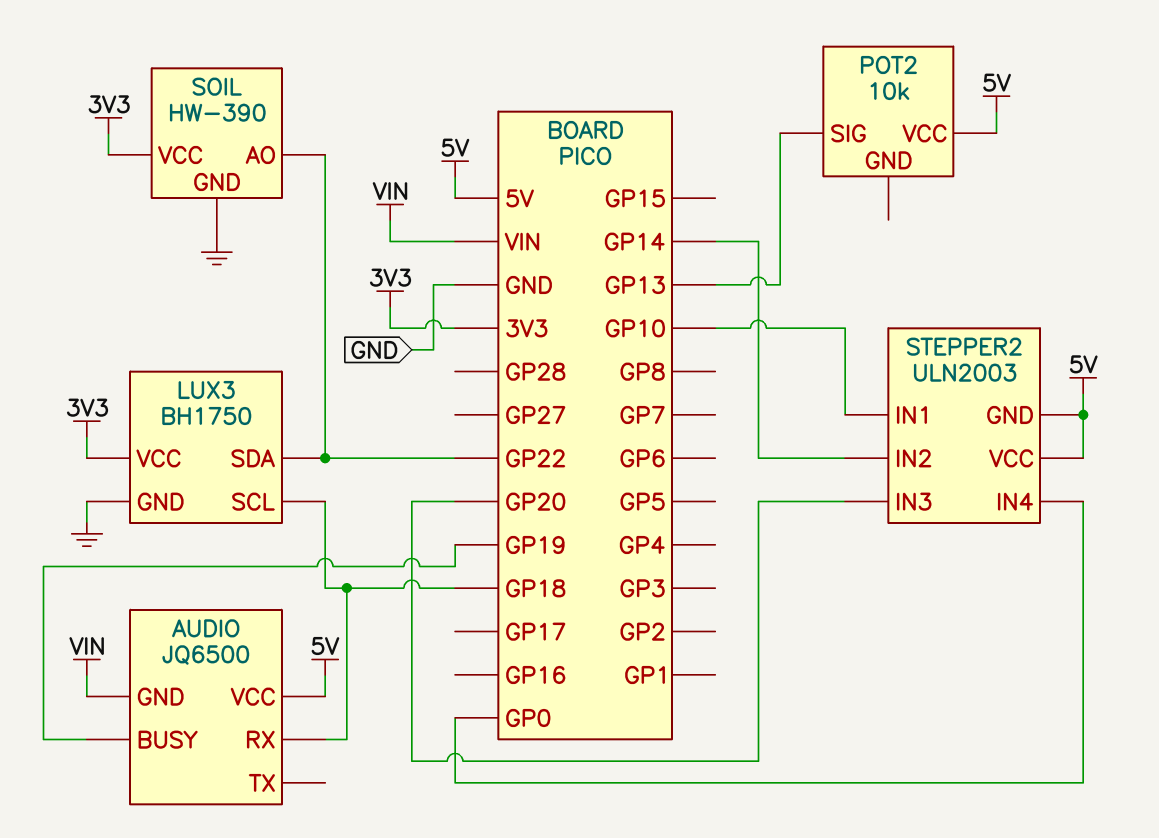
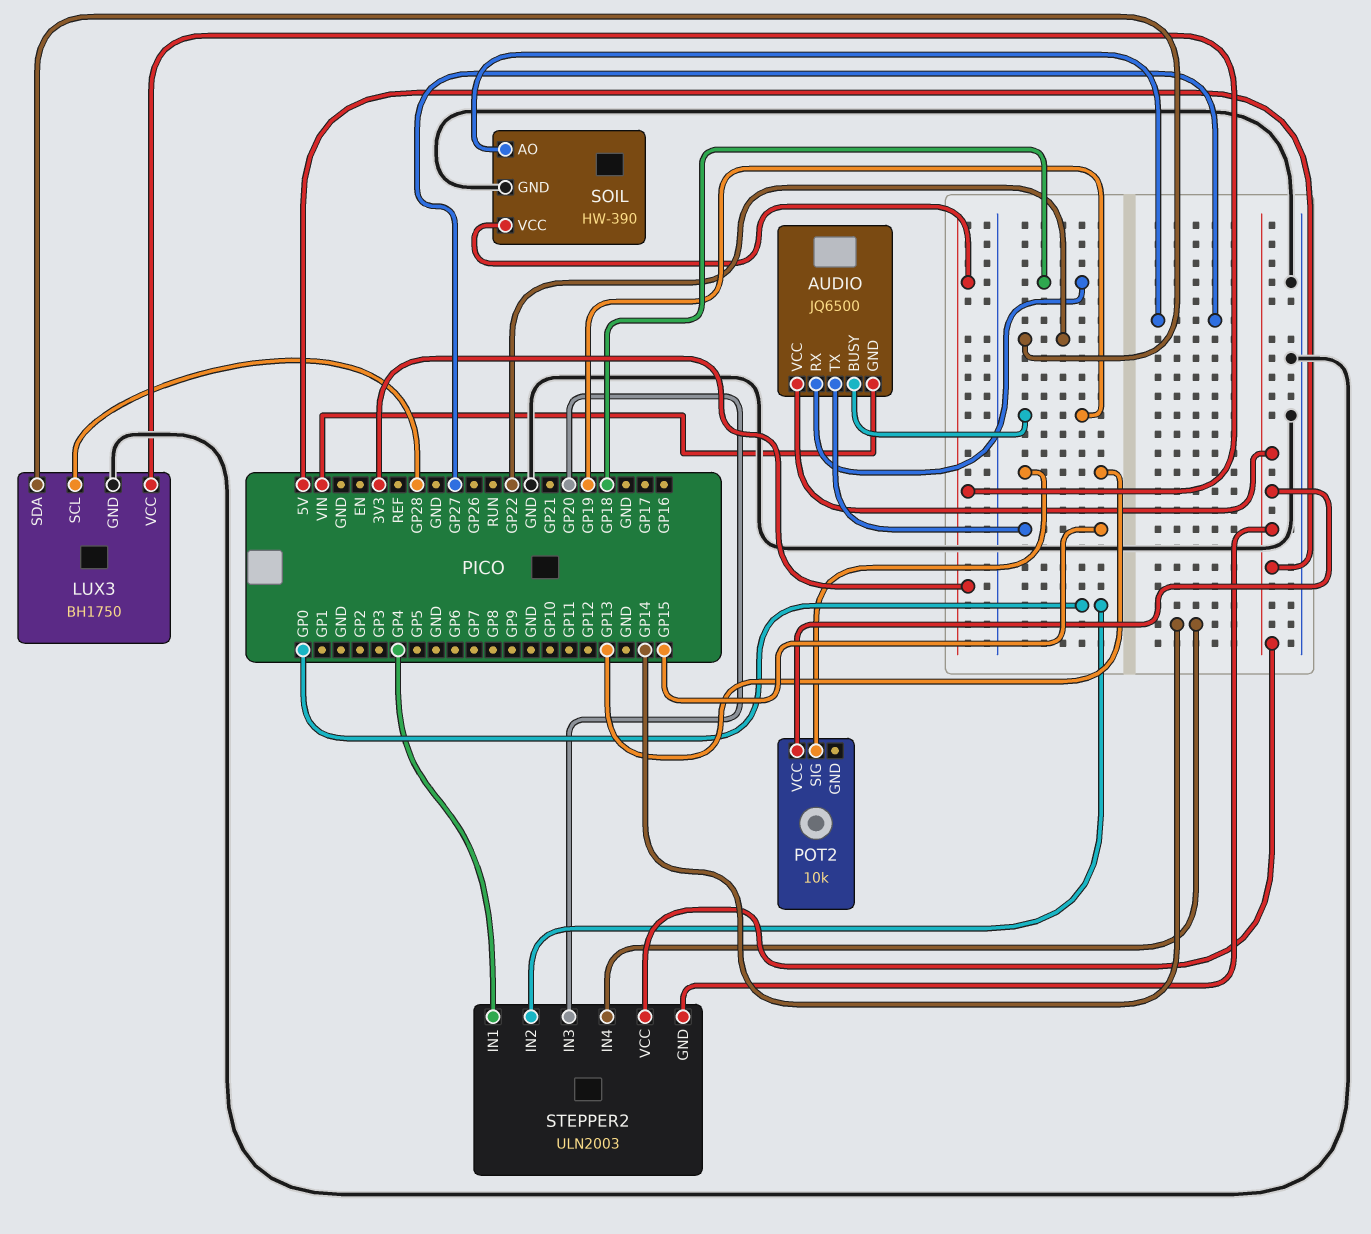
AUDIO pin TX: none -> GP15
LUX3 pin SCL: GP18 -> GP28
SOIL pin AO: GP22 -> GP27
STEPPER2 pin IN1: GP10 -> GP4
STEPPER2 pin IN2: GP14 -> GP0
STEPPER2 pin IN4: GP0 -> GP14

